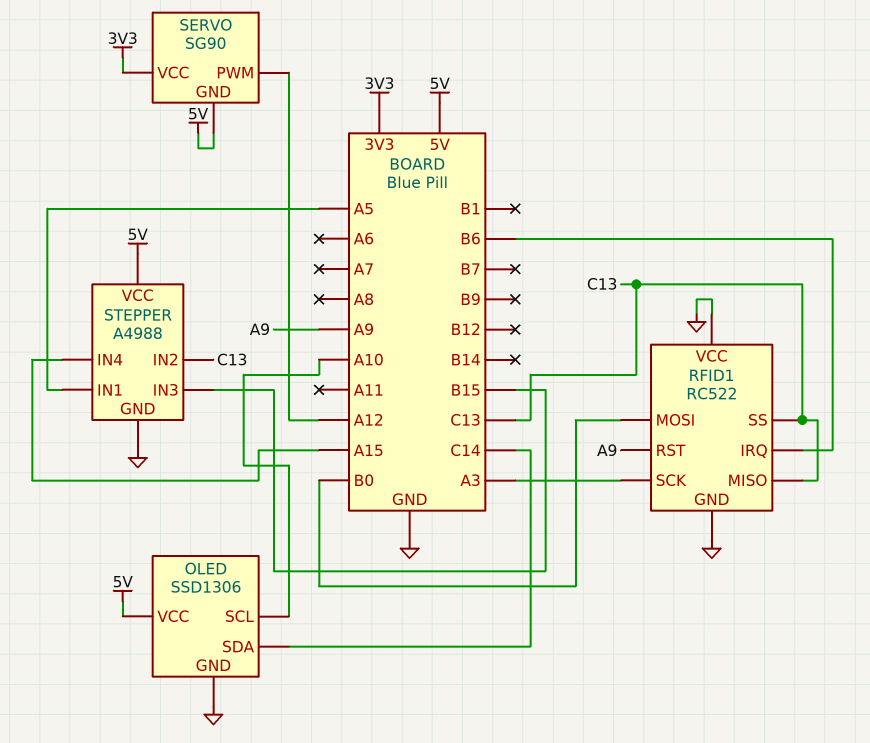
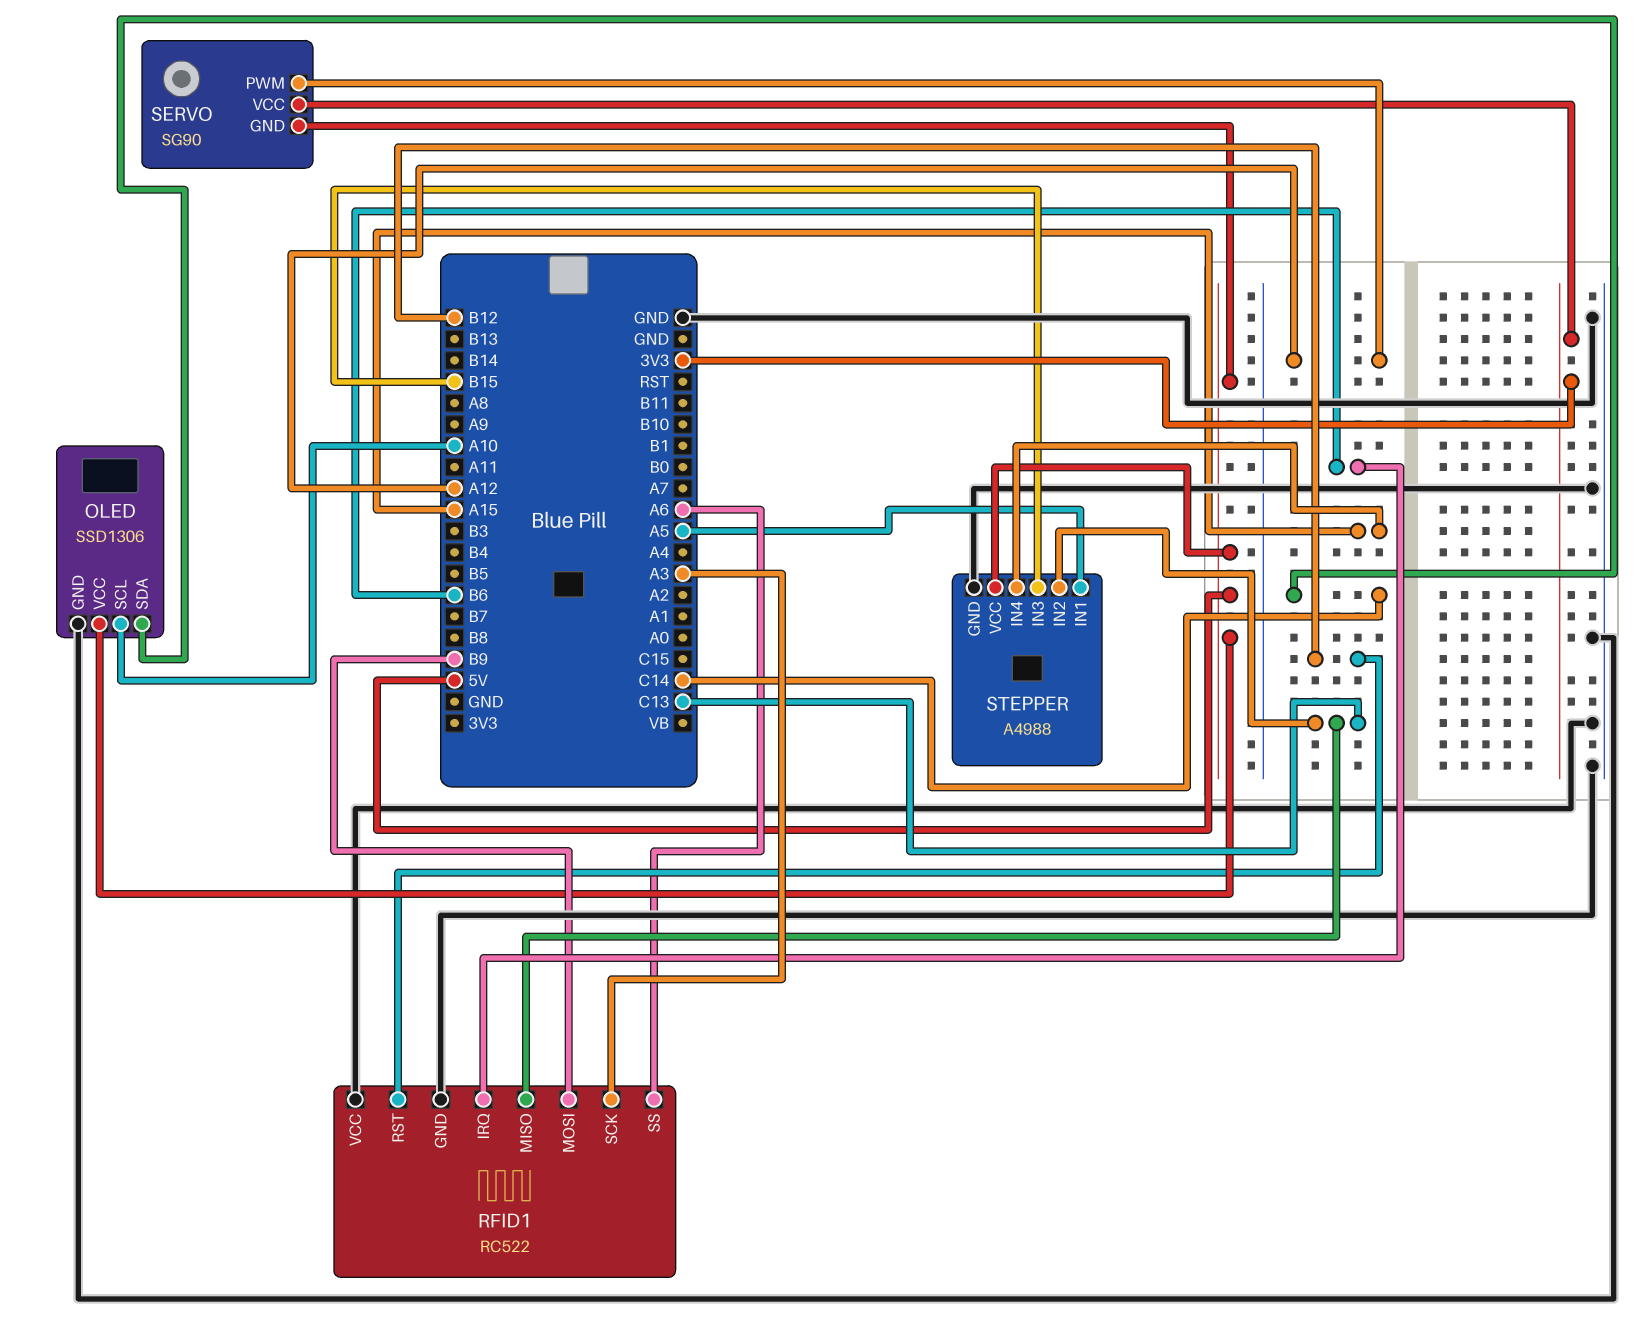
RFID1 pin MOSI: B0 -> B9
RFID1 pin RST: A9 -> B12
RFID1 pin SS: C13 -> A6

